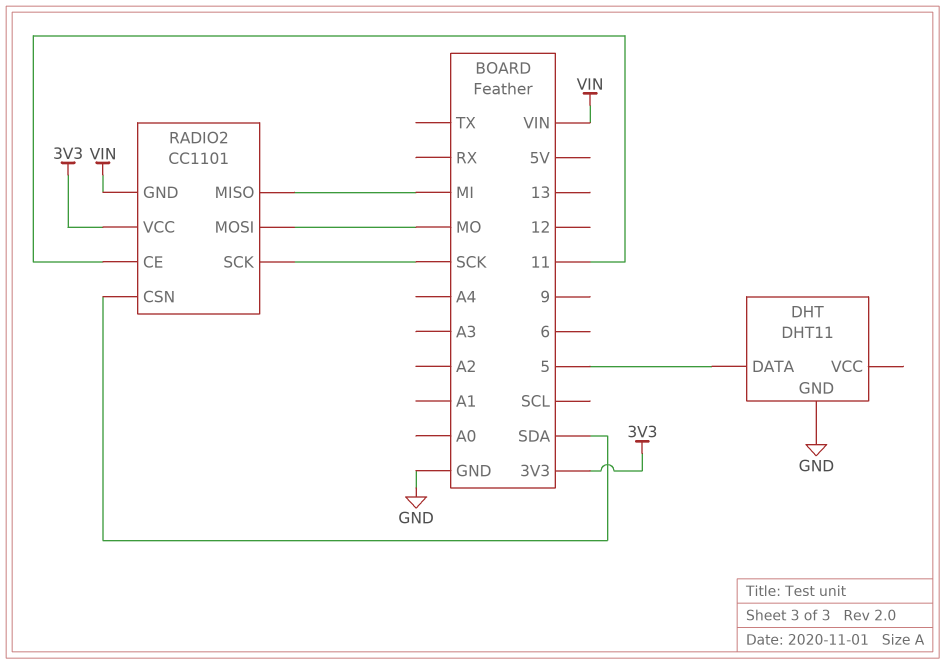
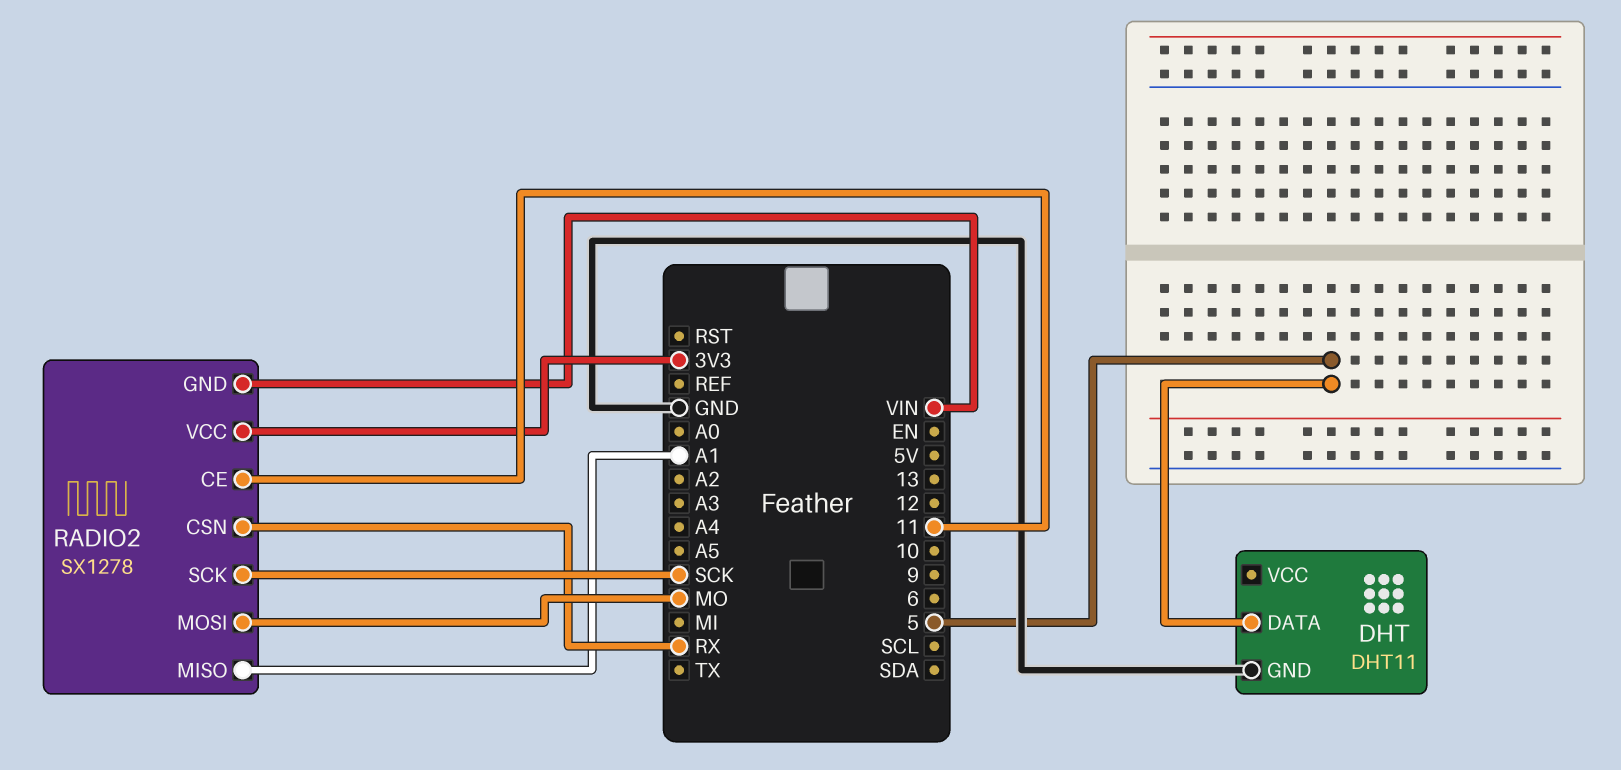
RADIO2: CC1101 -> SX1278
RADIO2 pin CSN: SDA -> RX
RADIO2 pin MISO: MI -> A1

